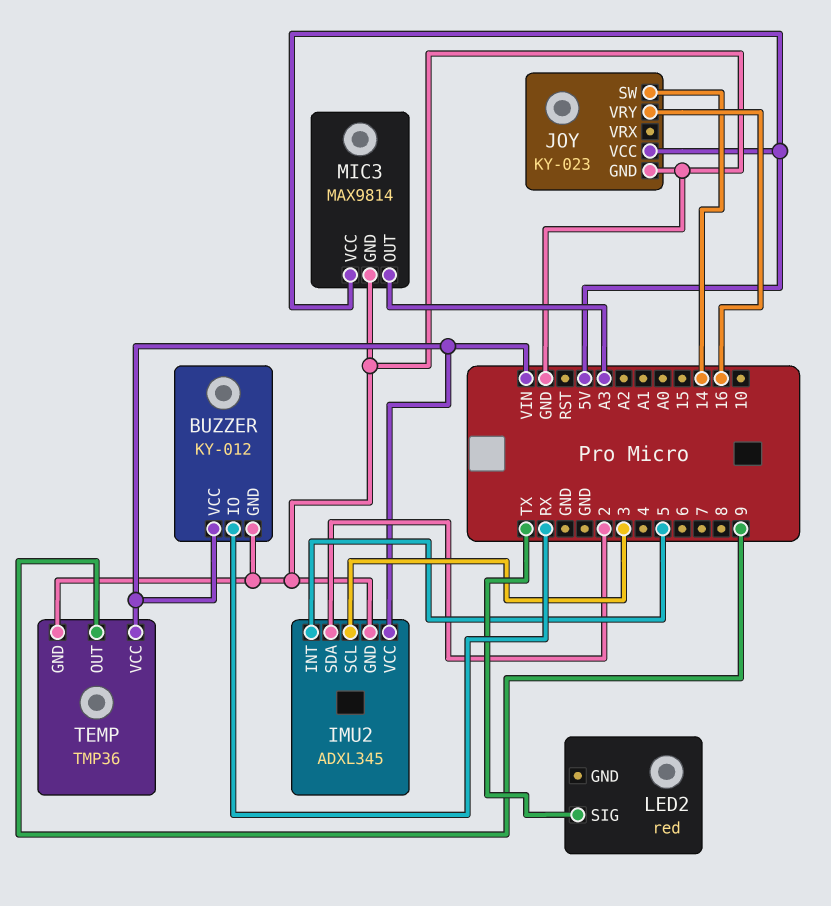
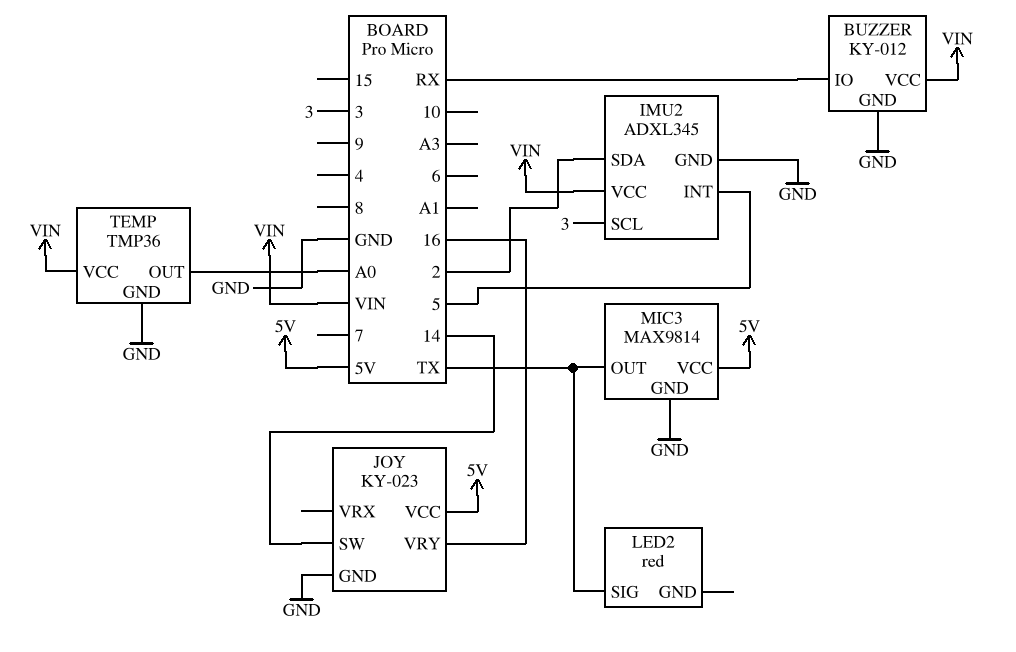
MIC3 pin OUT: A3 -> TX
TEMP pin OUT: 9 -> A0

